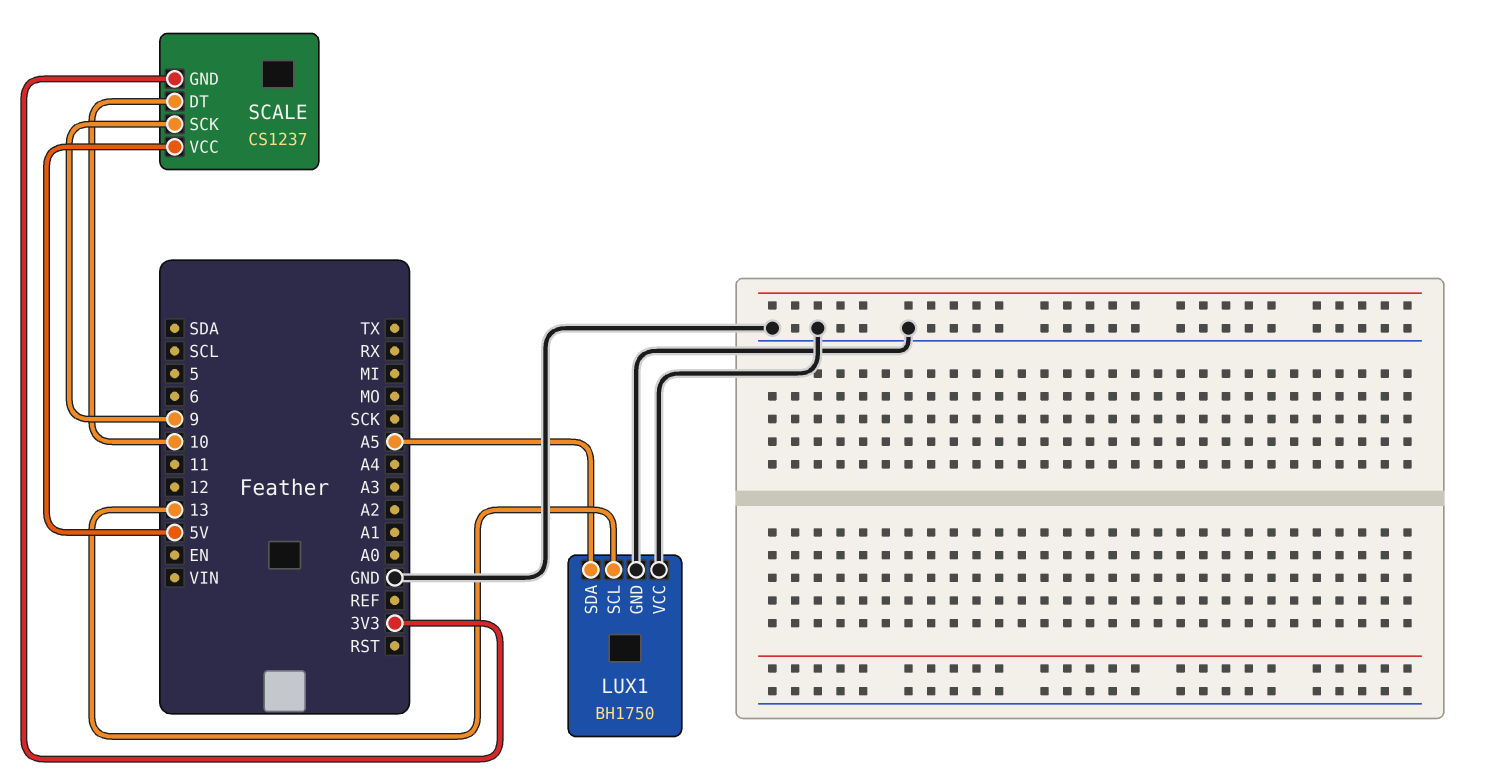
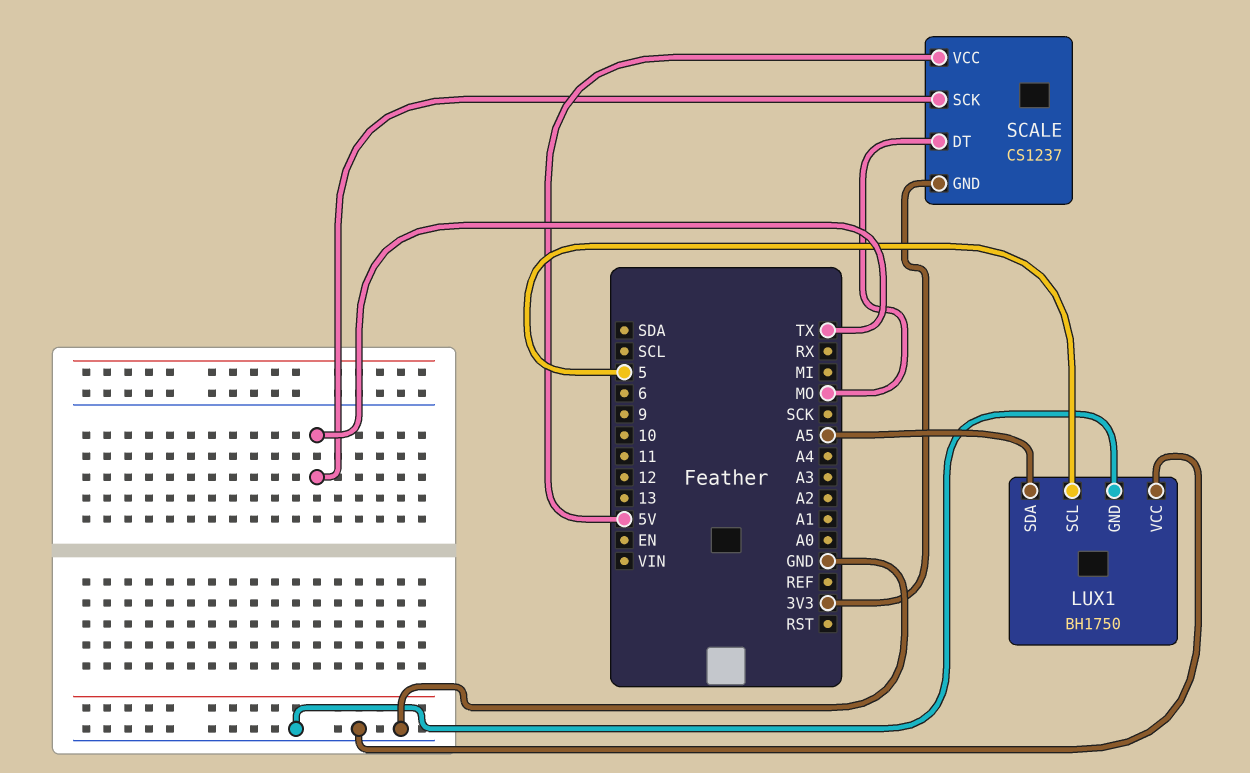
LUX1 pin SCL: 13 -> 5
SCALE pin DT: 10 -> MO
SCALE pin SCK: 9 -> TX

